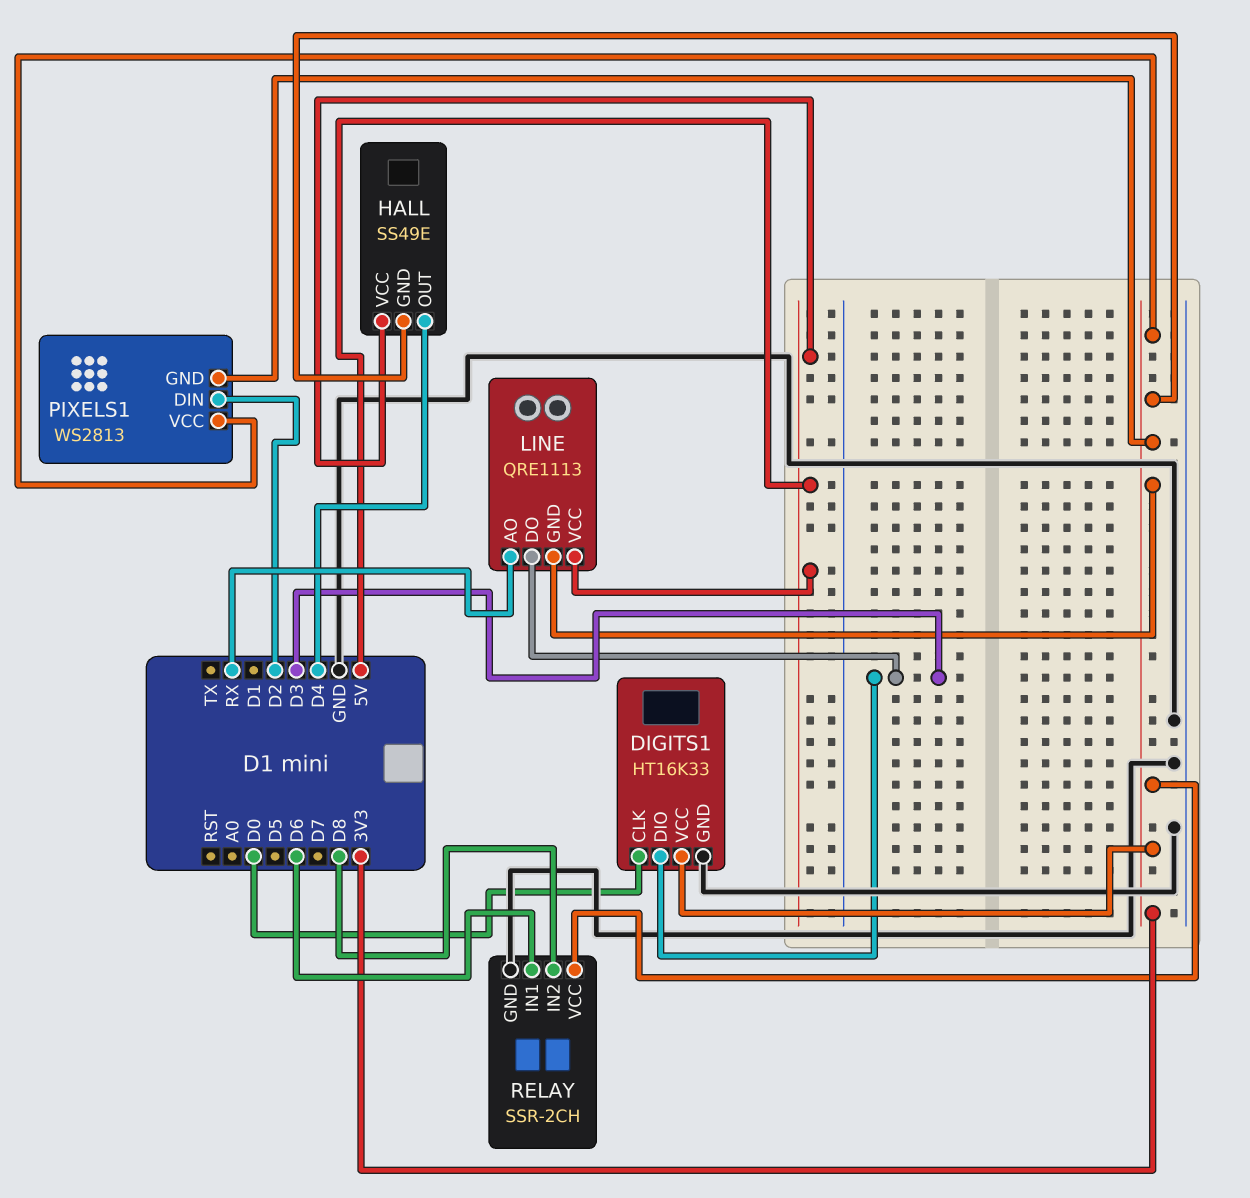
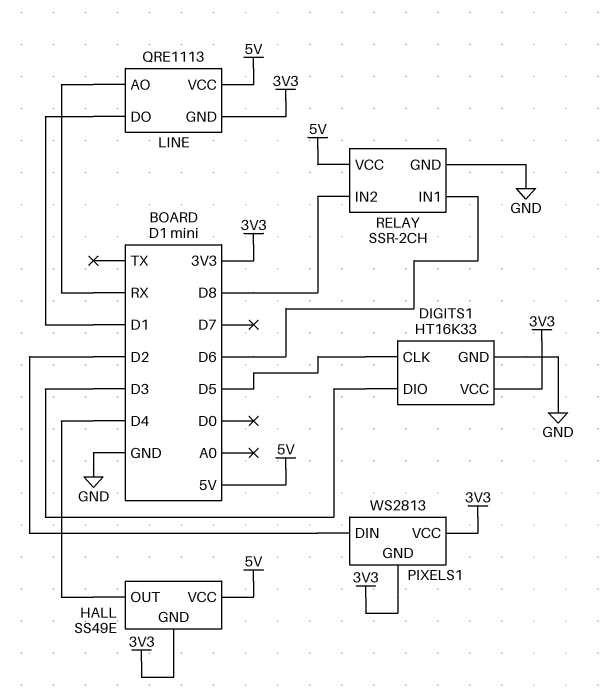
DIGITS1 pin CLK: D0 -> D5
LINE pin DO: D3 -> D1
RELAY pin VCC: 3V3 -> 5V

